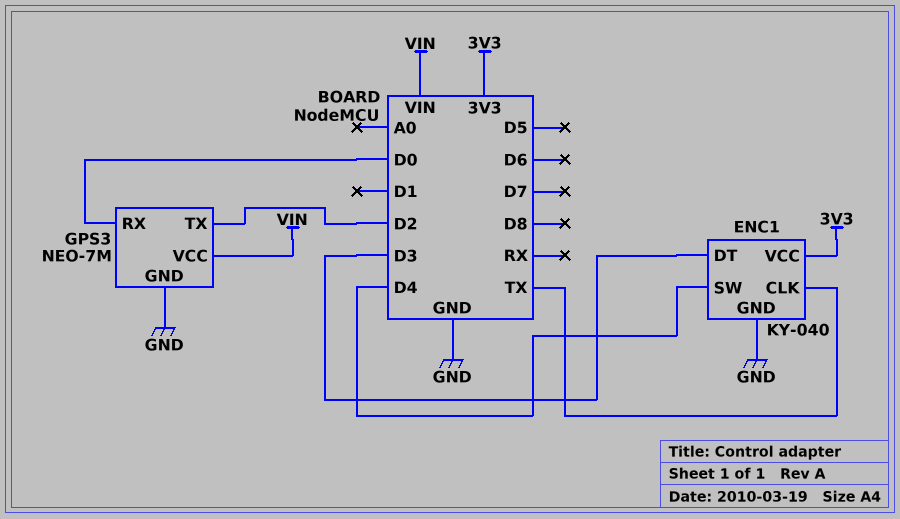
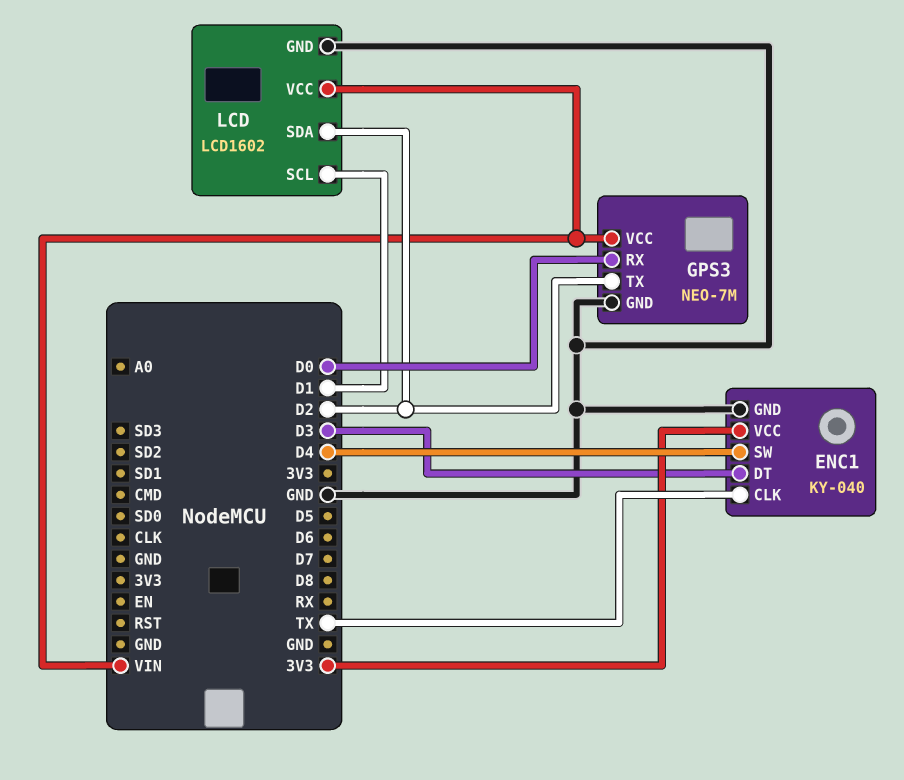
LCD: none -> LCD1602
LCD pin GND: none -> GND
LCD pin SCL: none -> D1
LCD pin SDA: none -> D2
LCD pin VCC: none -> VIN

